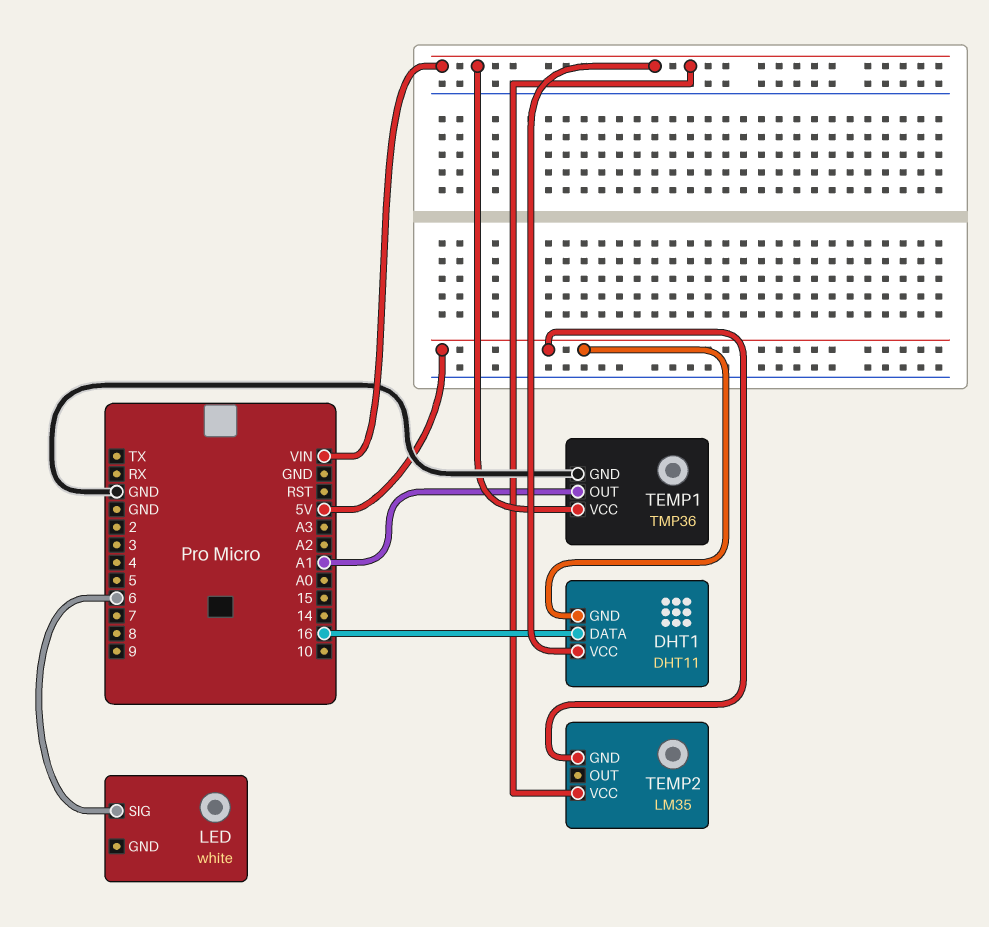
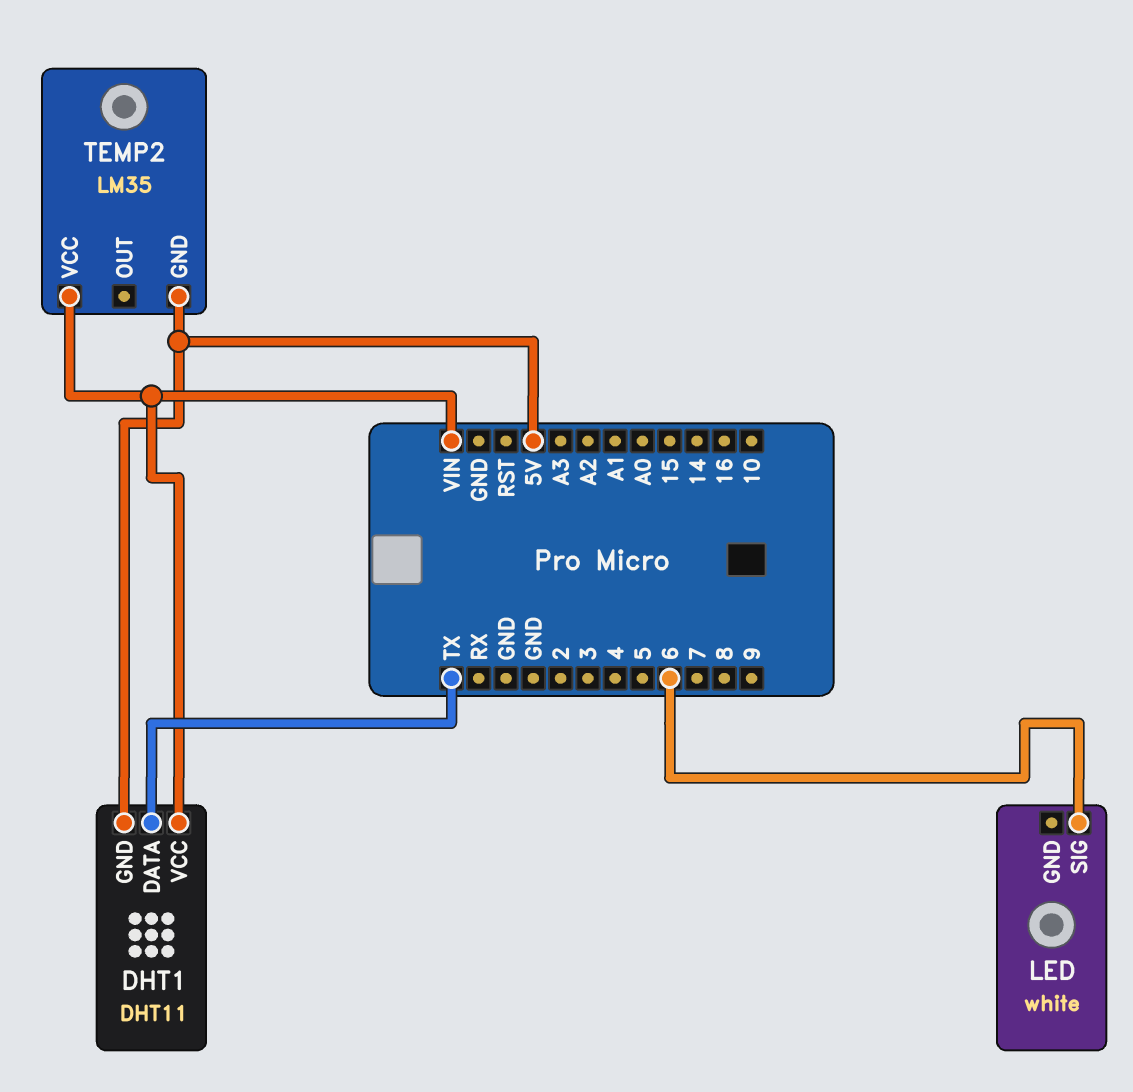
DHT1 pin DATA: 16 -> TX
TEMP1: TMP36 -> none
TEMP1 pin GND: GND -> none
TEMP1 pin OUT: A1 -> none
TEMP1 pin VCC: VIN -> none

